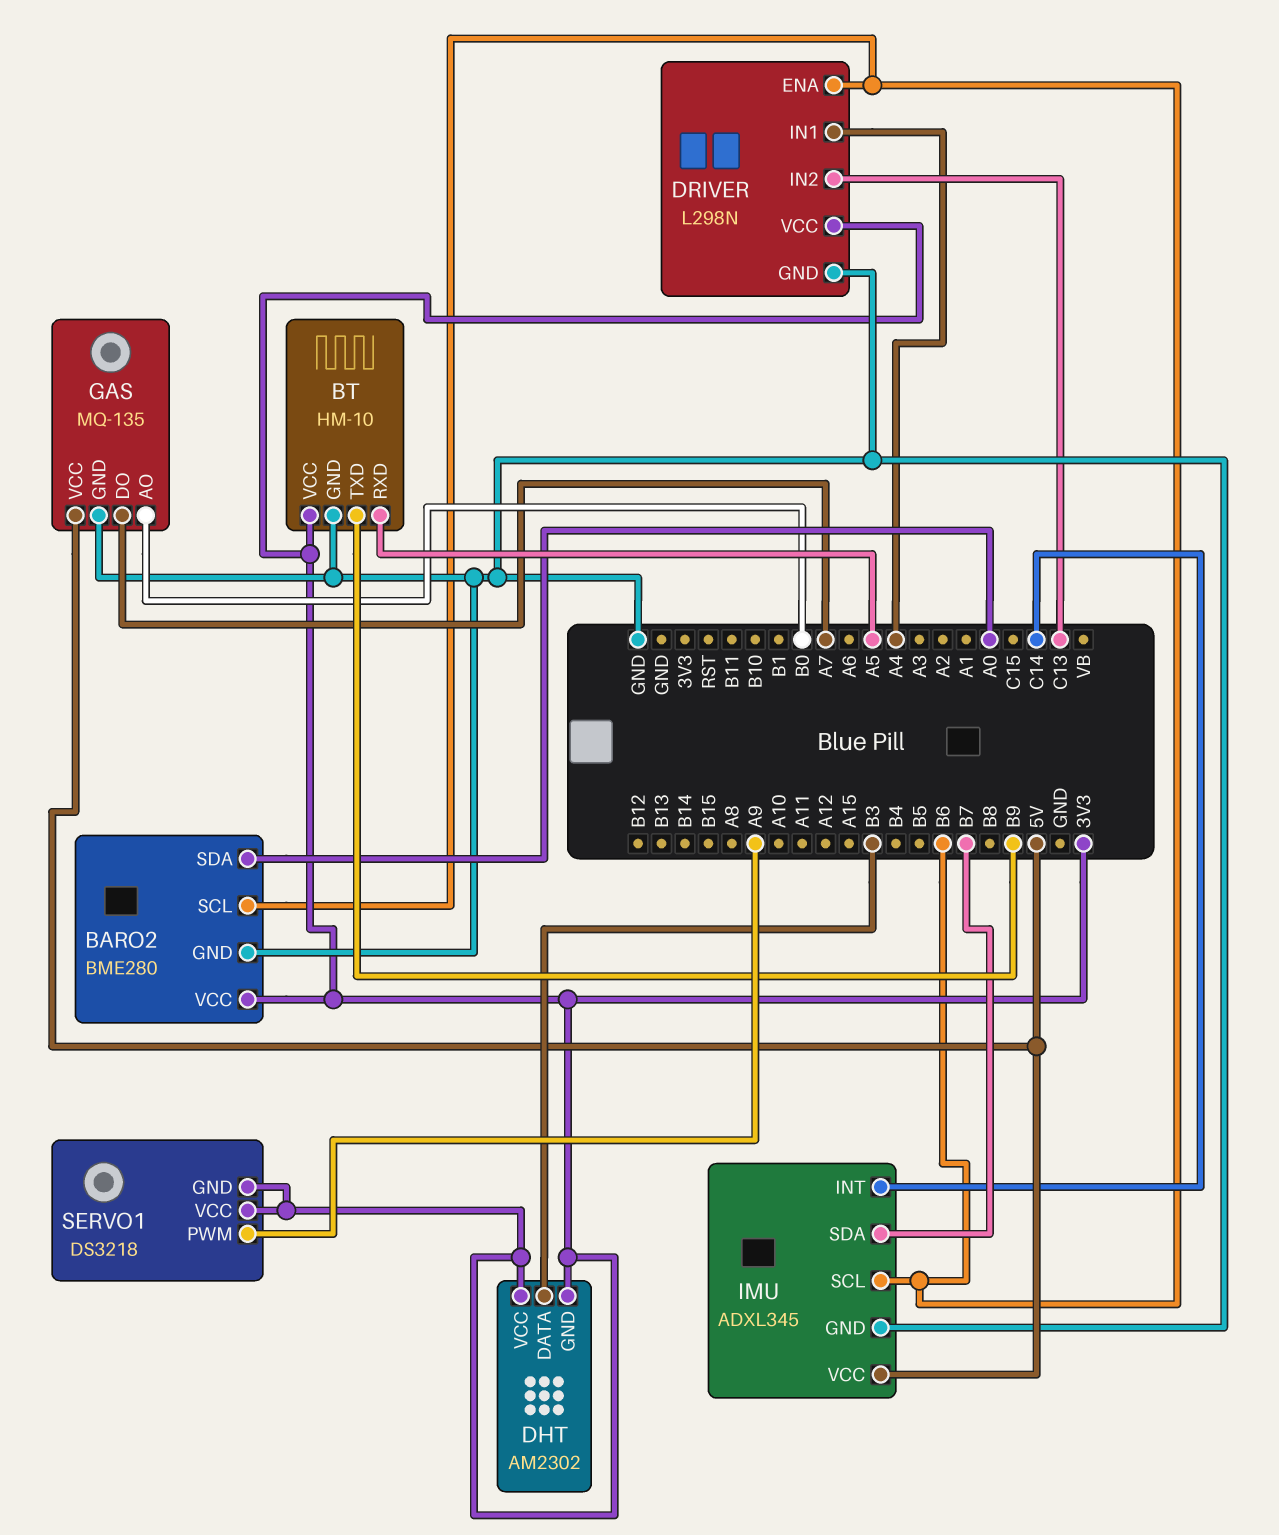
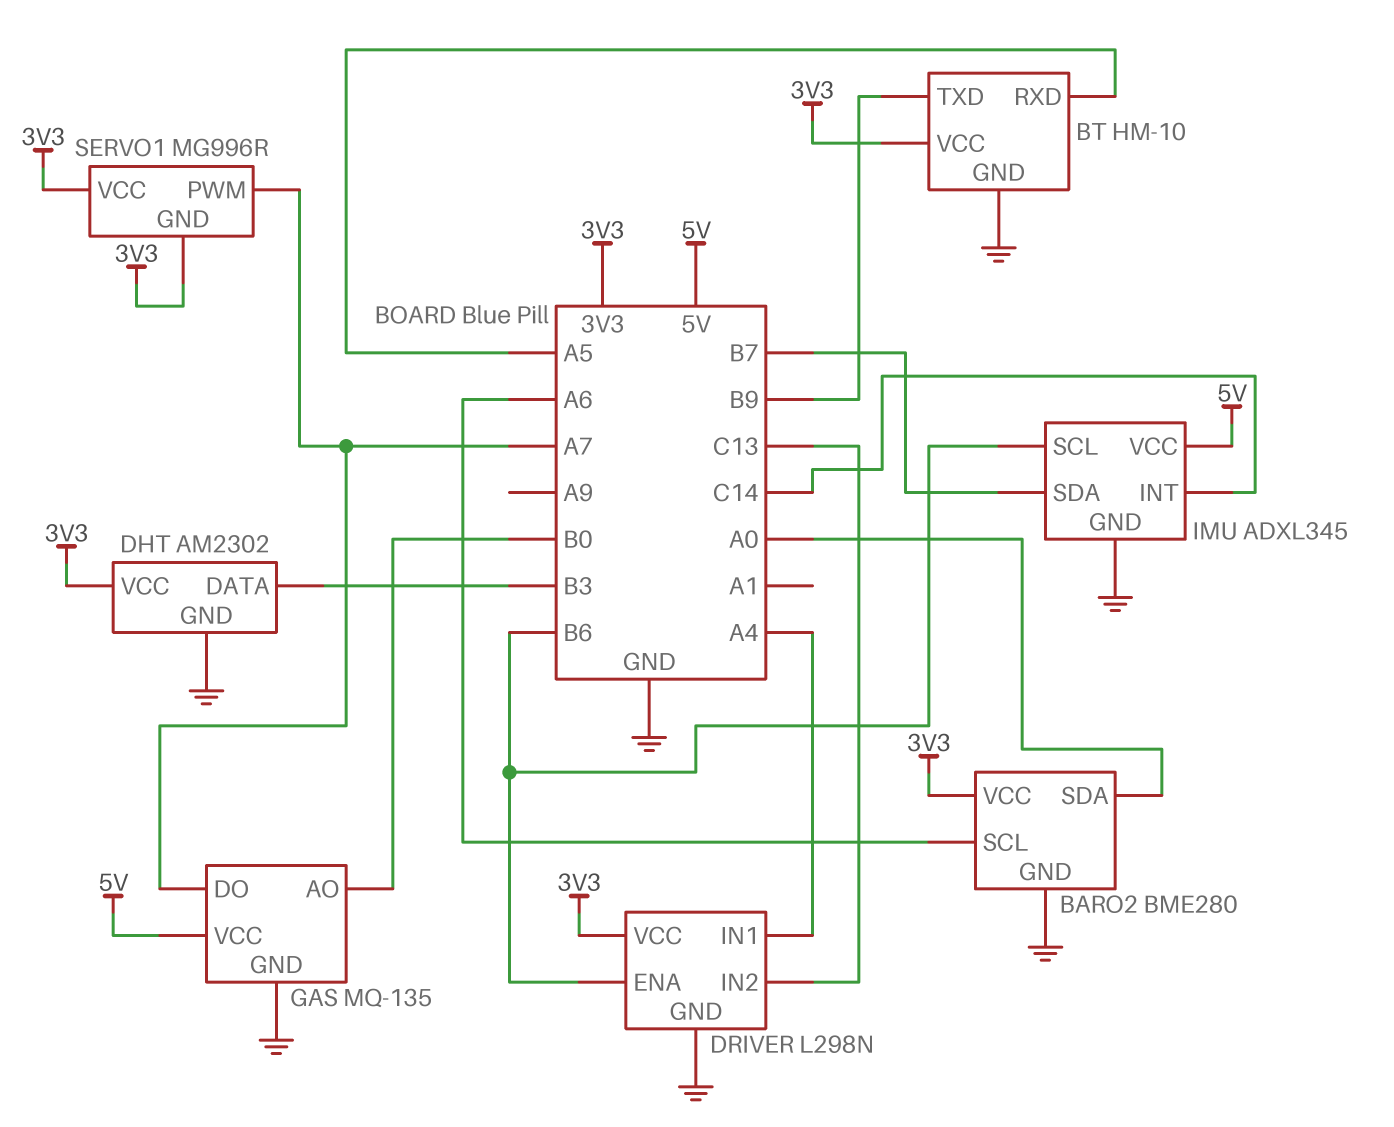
BARO2 pin SCL: B6 -> A6
DHT pin GND: 3V3 -> GND
SERVO1: DS3218 -> MG996R
SERVO1 pin PWM: A9 -> A7

